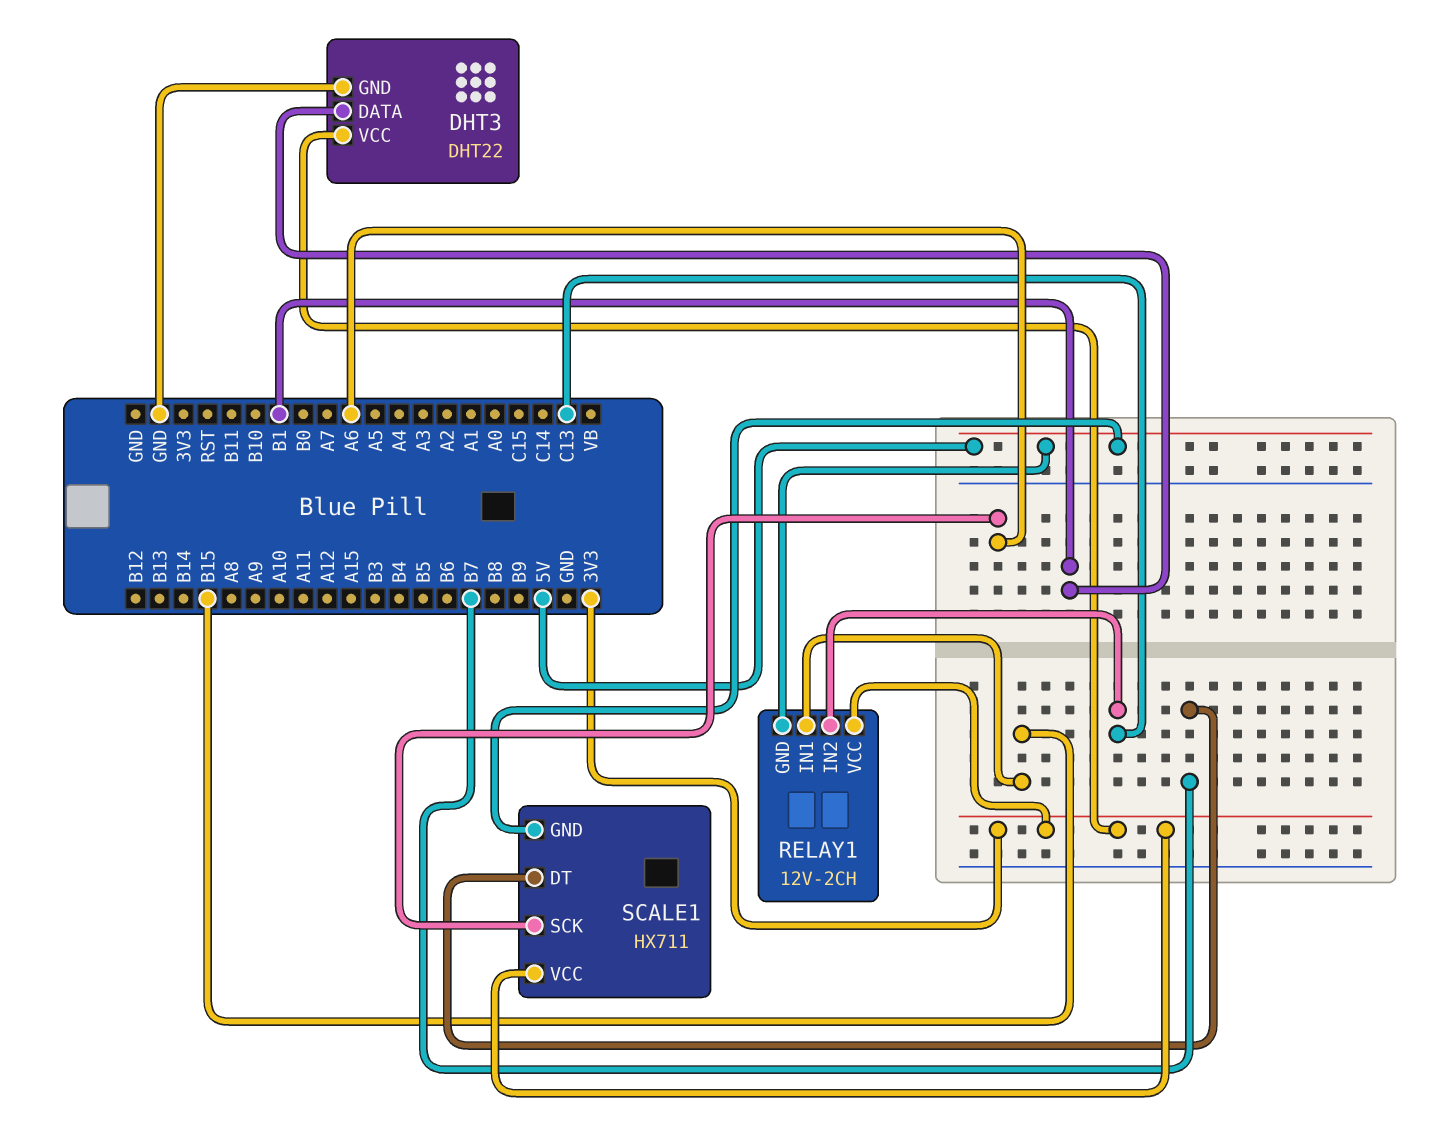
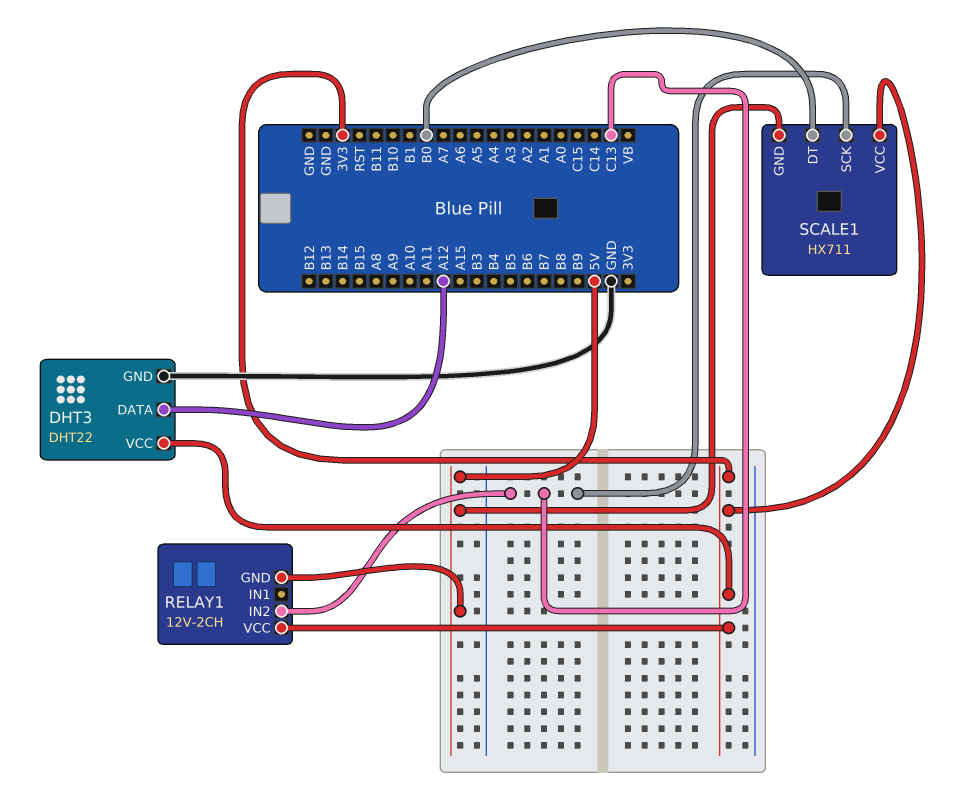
DHT3 pin DATA: B1 -> A12
RELAY1 pin IN1: B15 -> none
SCALE1 pin DT: B7 -> B0
SCALE1 pin SCK: A6 -> C13

